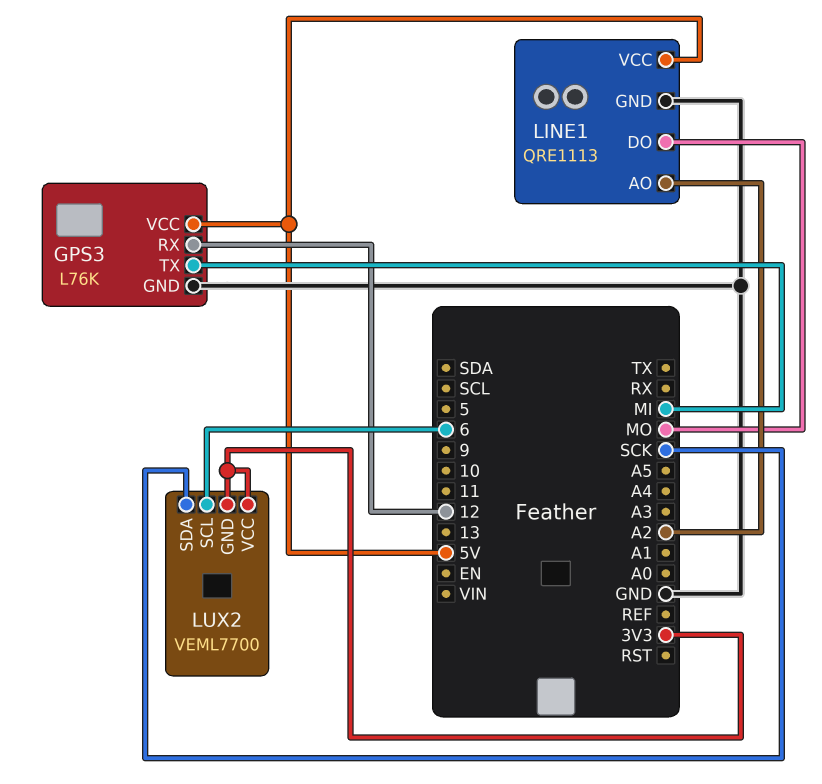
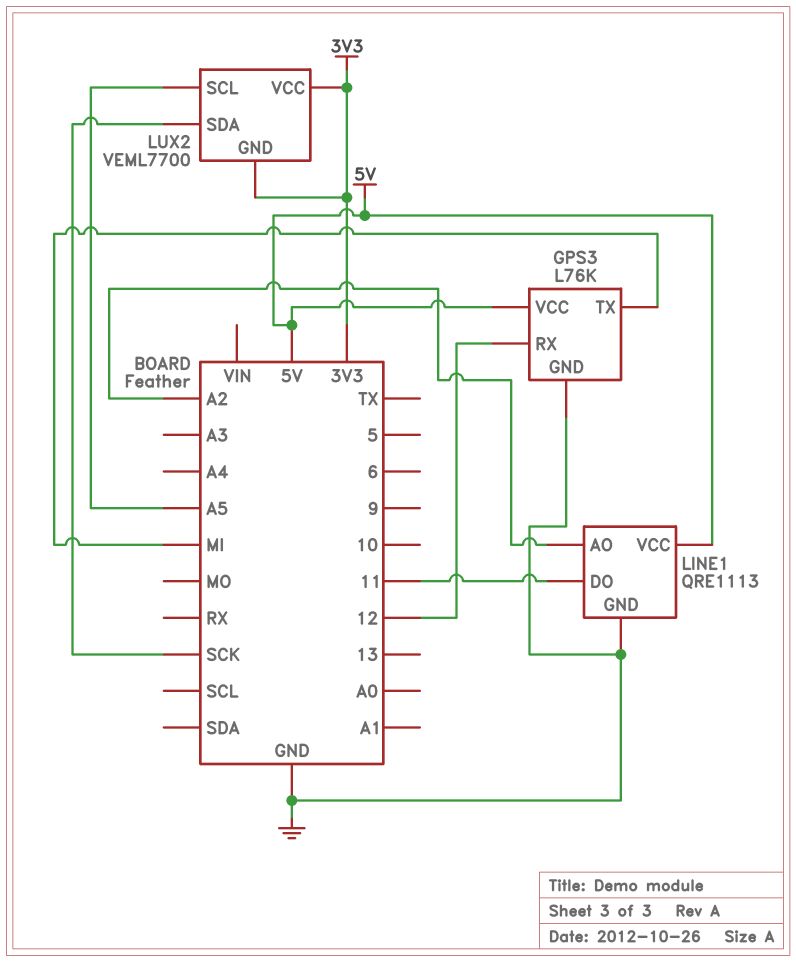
LINE1 pin DO: MO -> 11
LUX2 pin SCL: 6 -> A5

